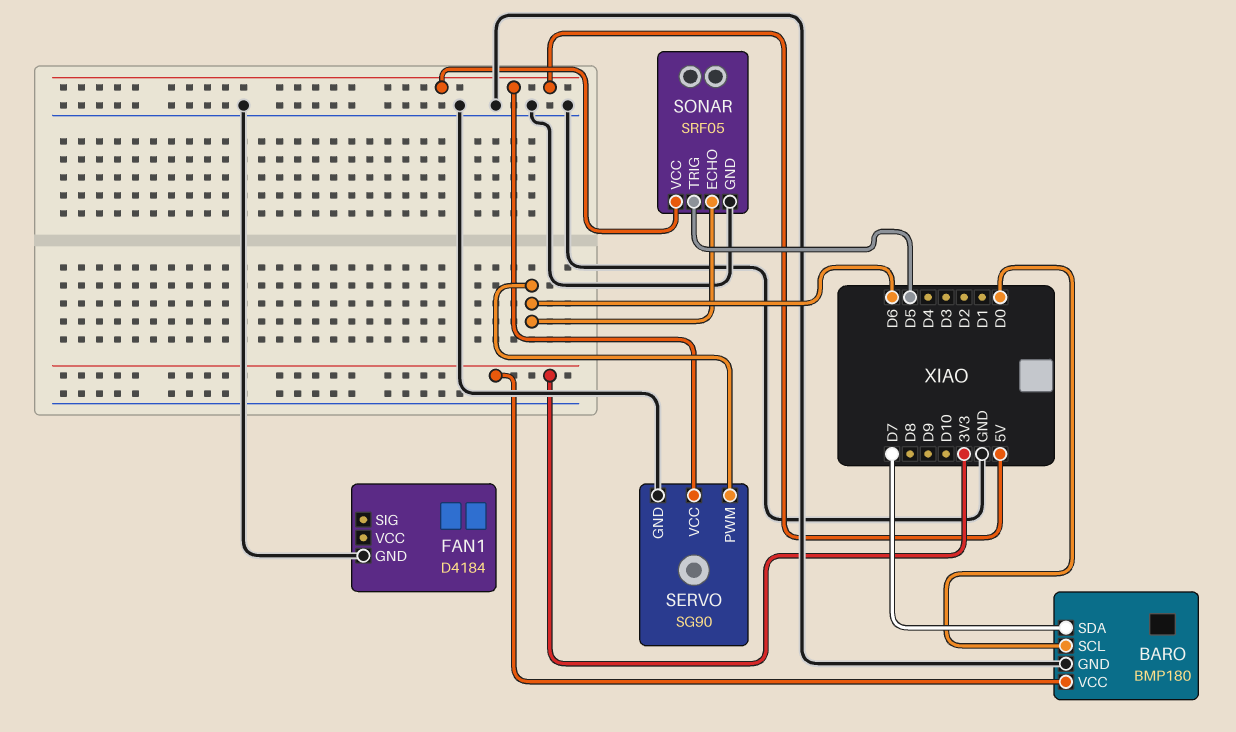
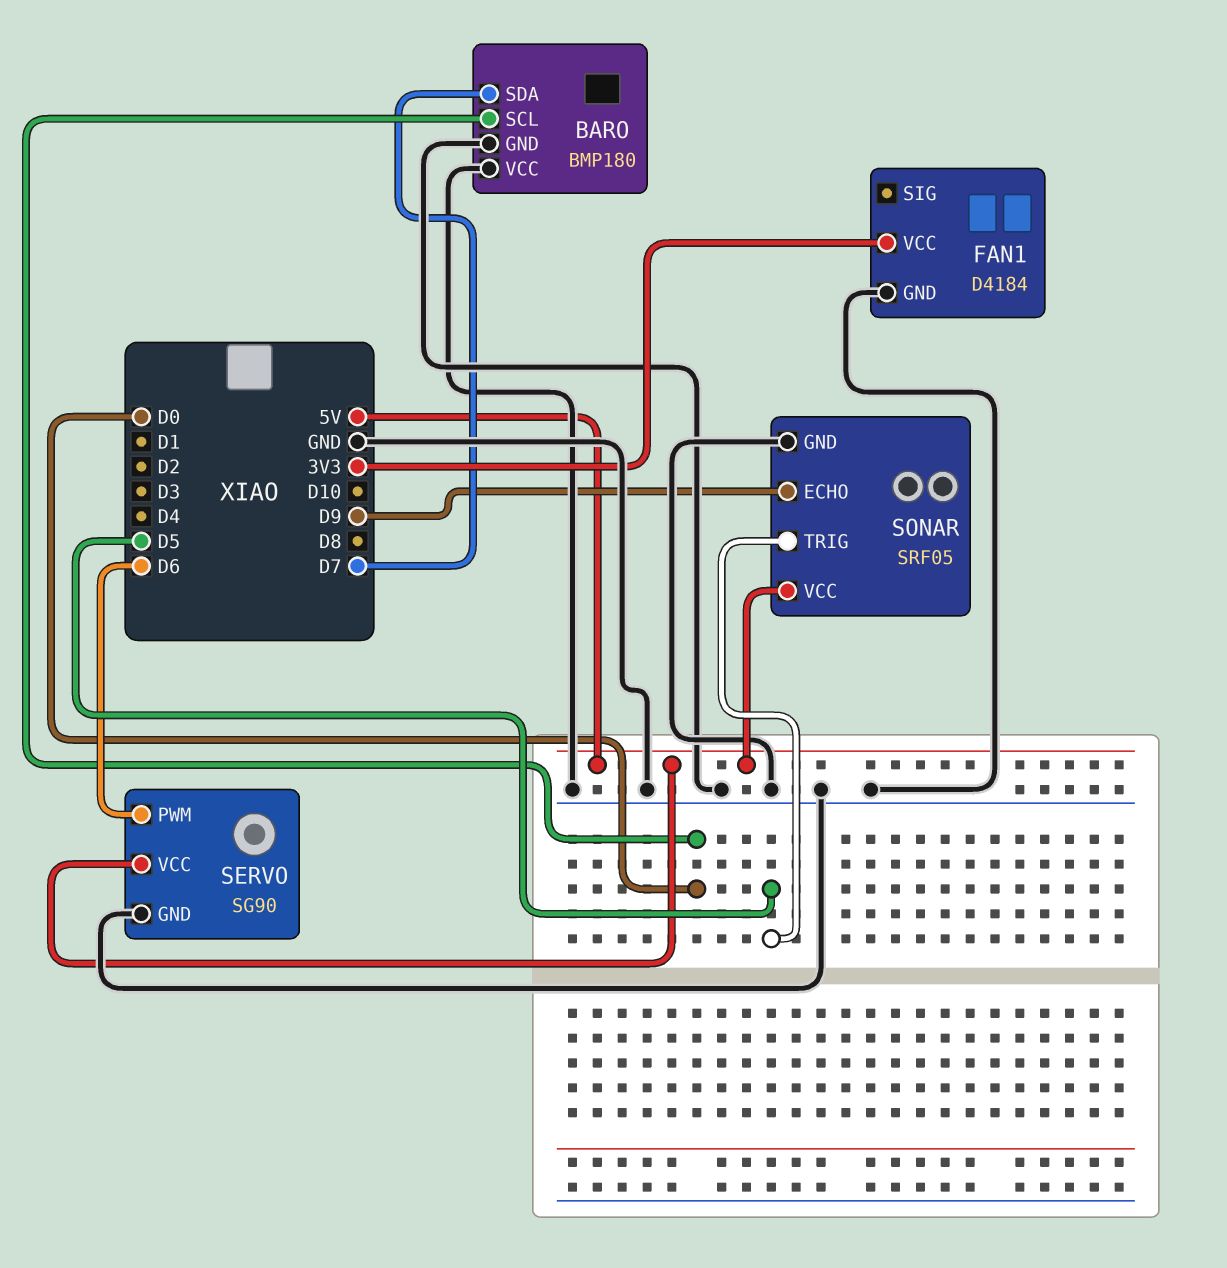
BARO pin VCC: 3V3 -> GND
FAN1 pin VCC: none -> 3V3
SONAR pin ECHO: D6 -> D9

